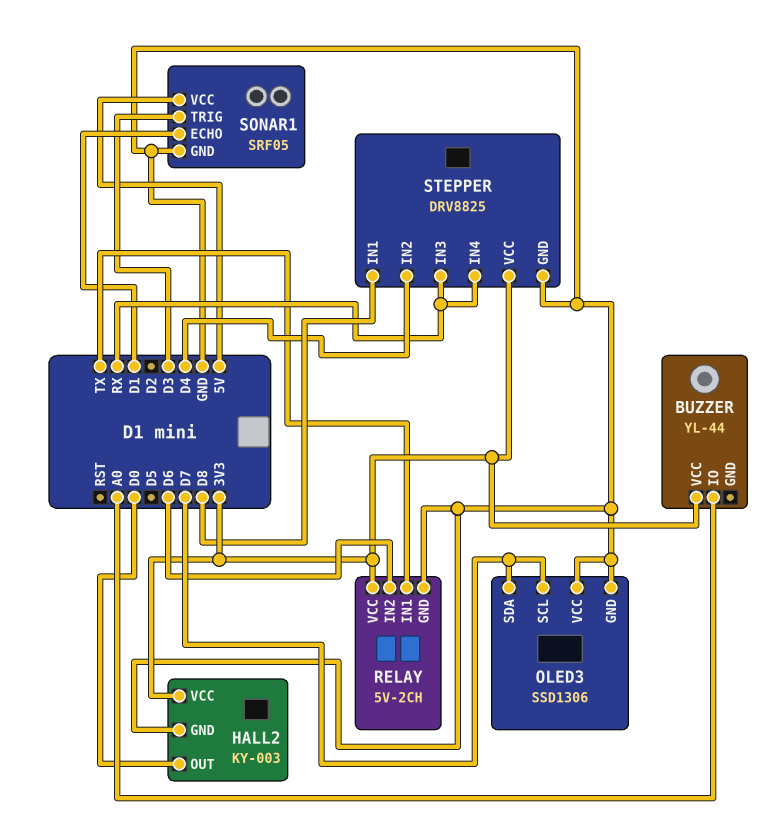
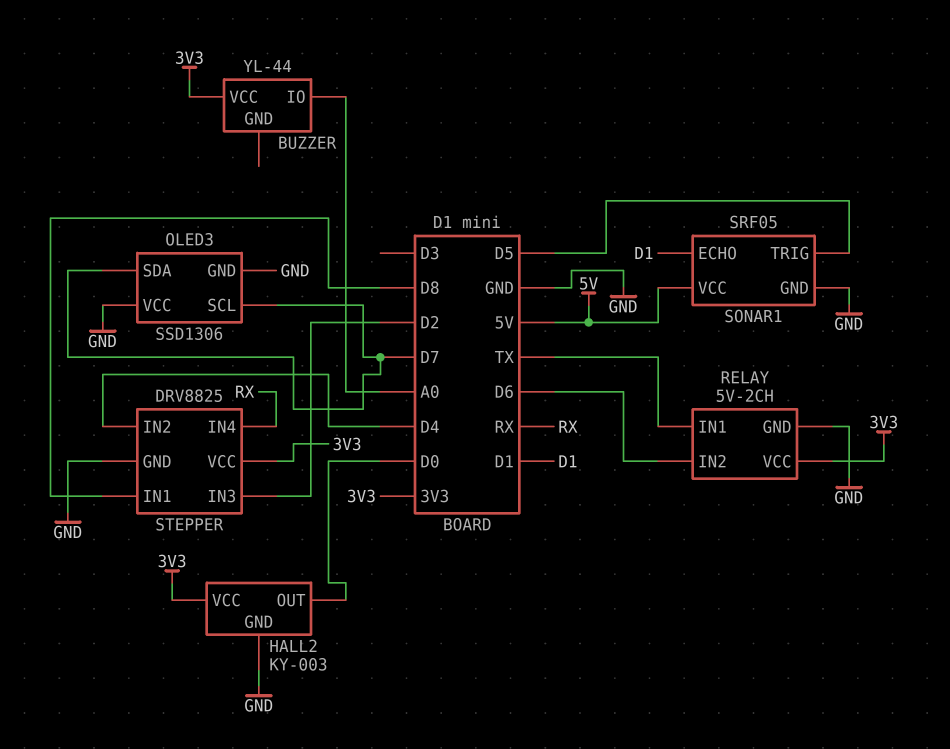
SONAR1 pin TRIG: D3 -> D5
STEPPER pin IN3: RX -> D2

